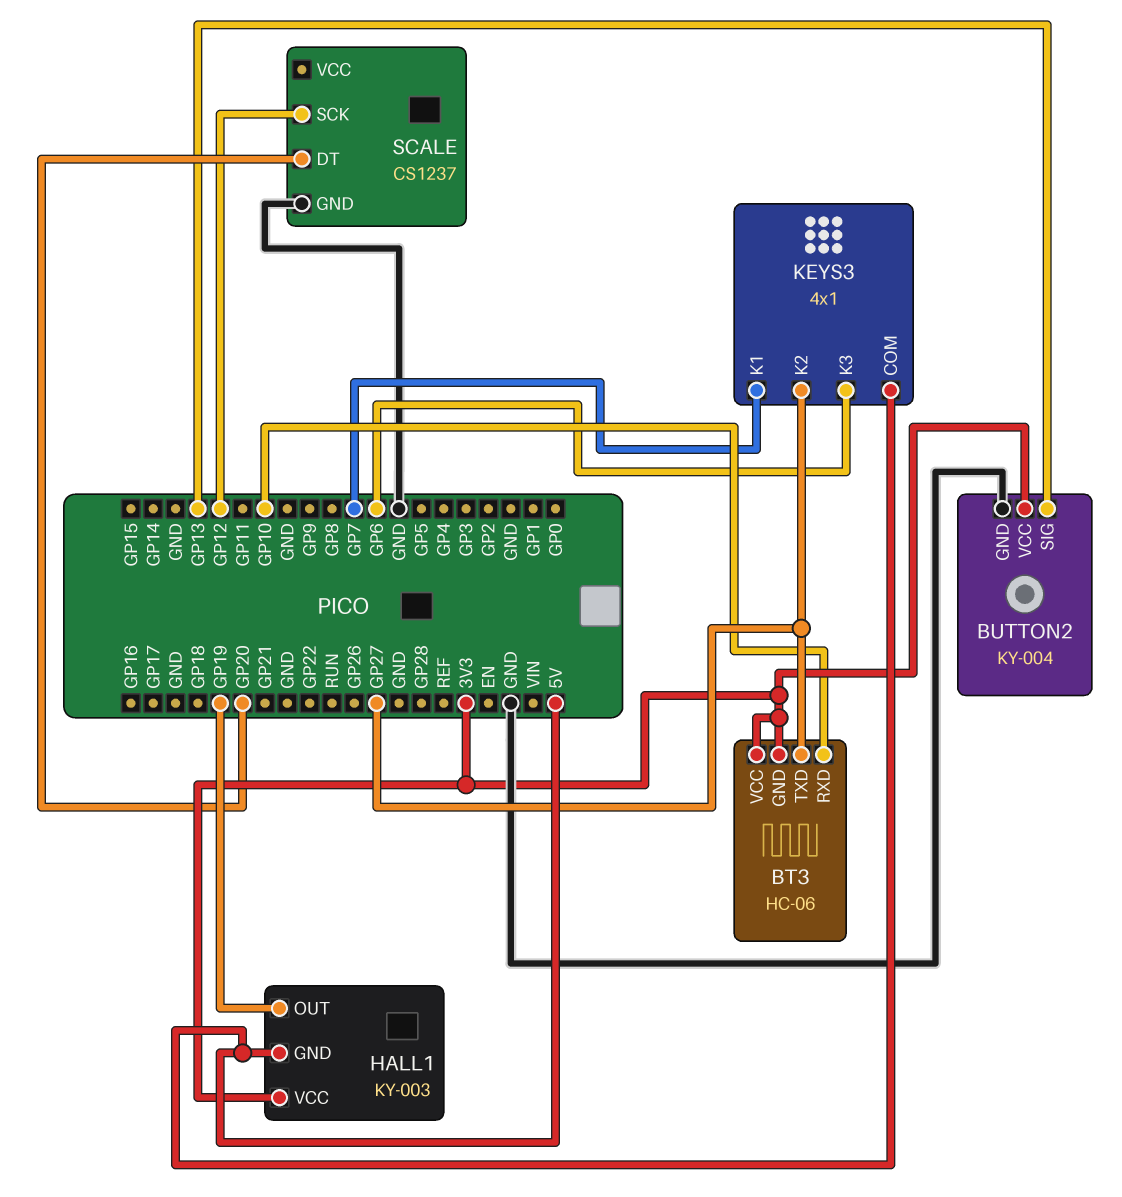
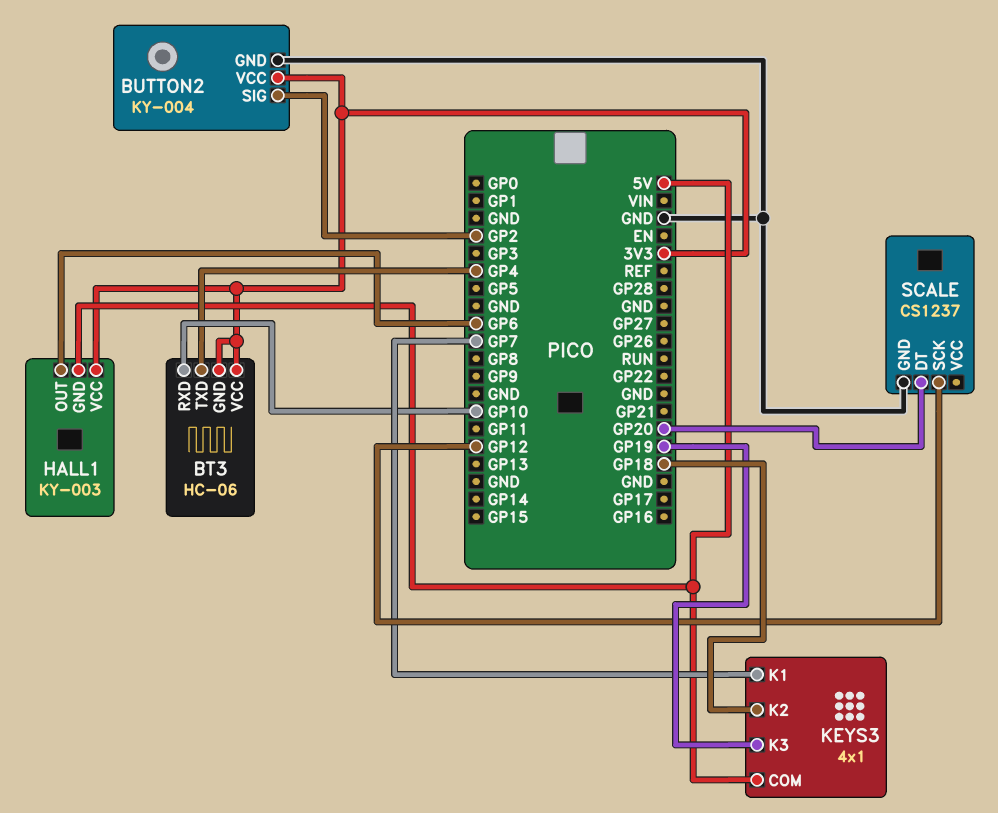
BT3 pin TXD: GP27 -> GP4
BUTTON2 pin SIG: GP13 -> GP2
HALL1 pin OUT: GP19 -> GP6
KEYS3 pin K2: GP27 -> GP18
KEYS3 pin K3: GP6 -> GP19

